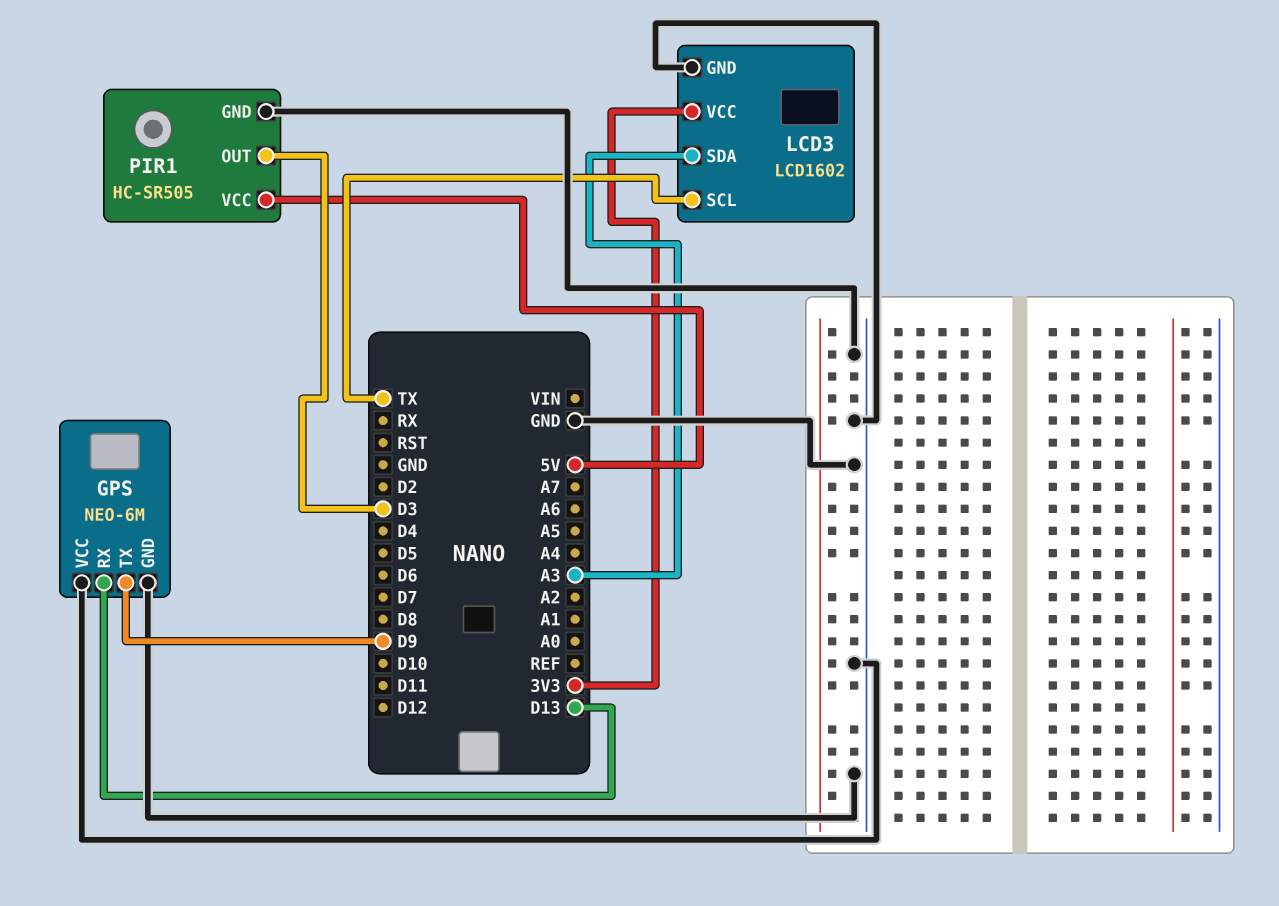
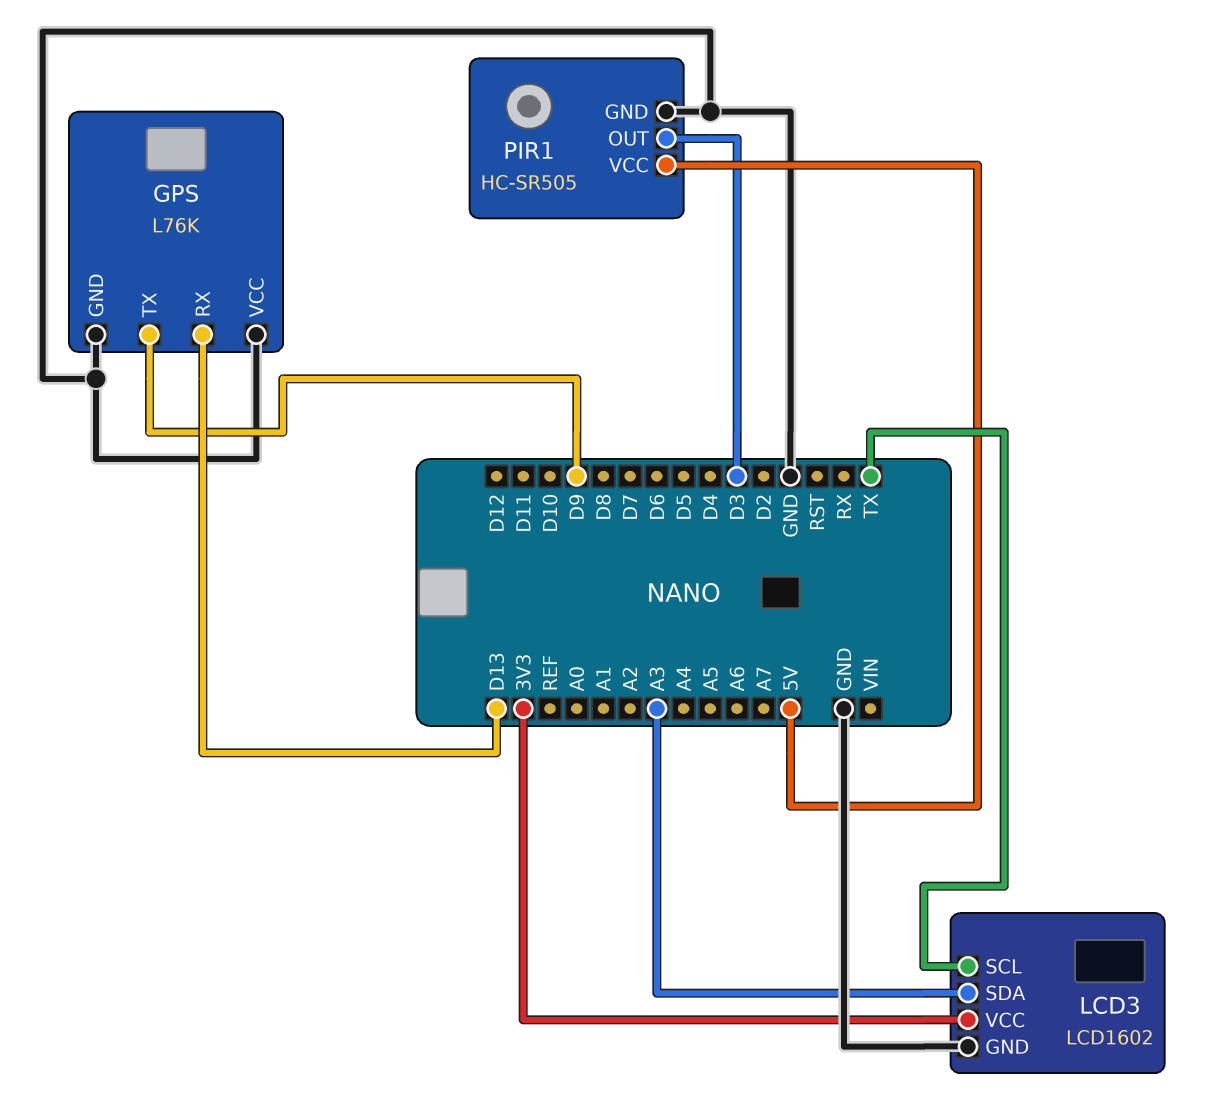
GPS: NEO-6M -> L76K

